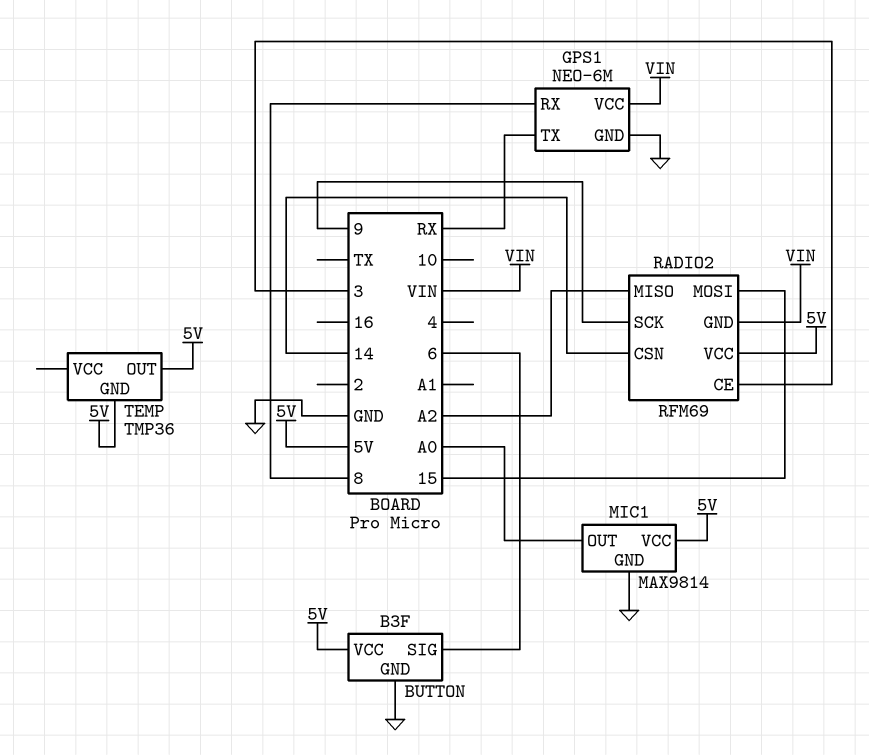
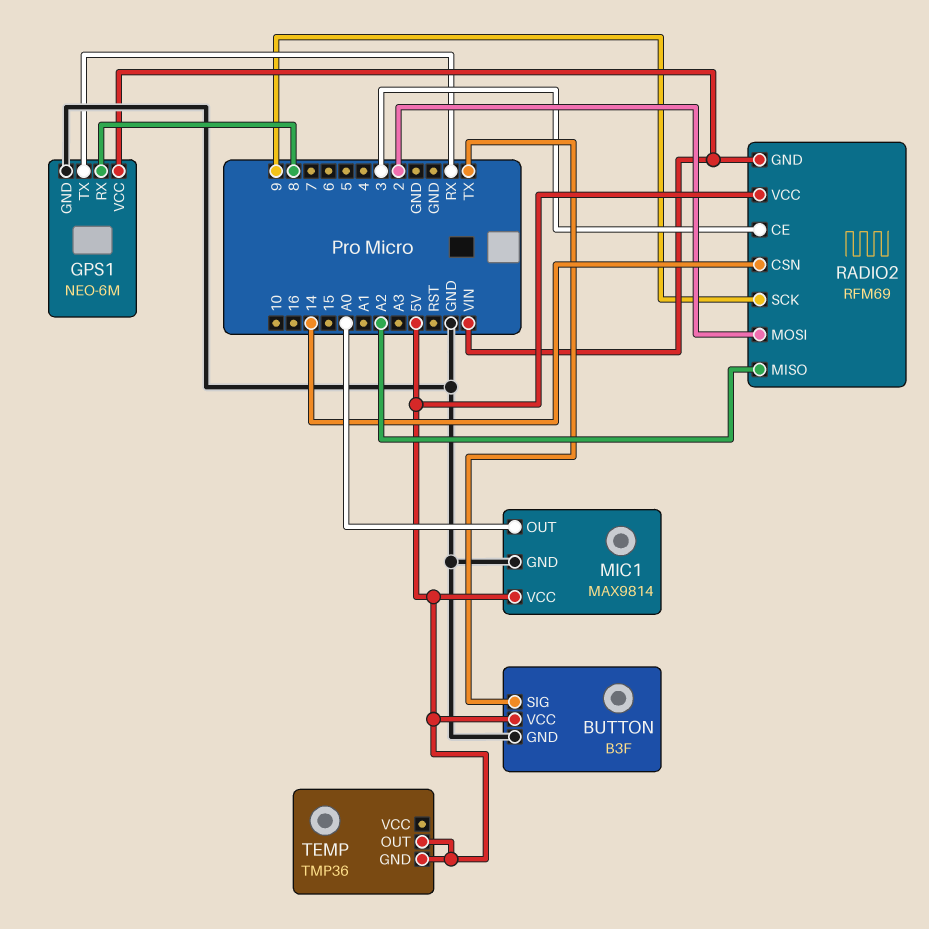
BUTTON pin SIG: 6 -> TX
RADIO2 pin MOSI: 15 -> 2

